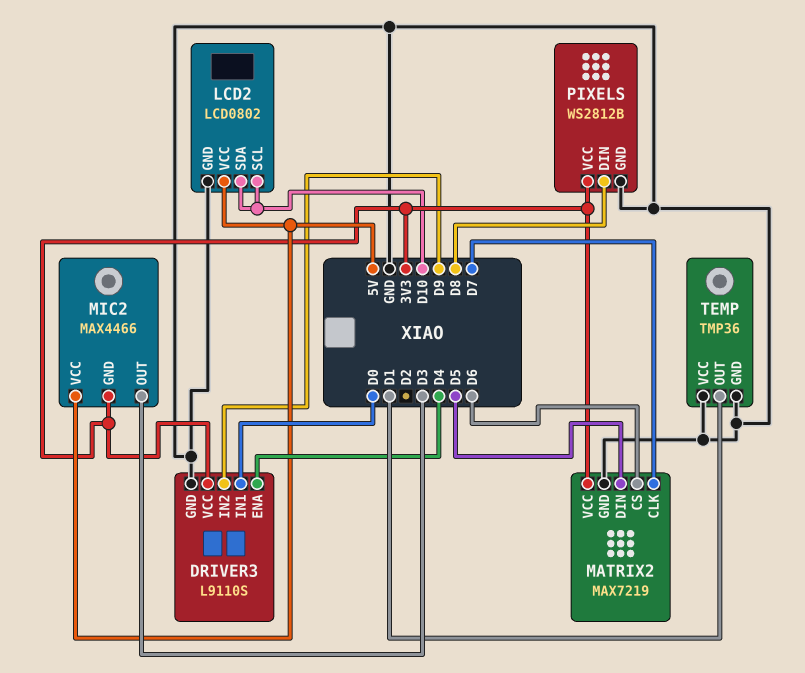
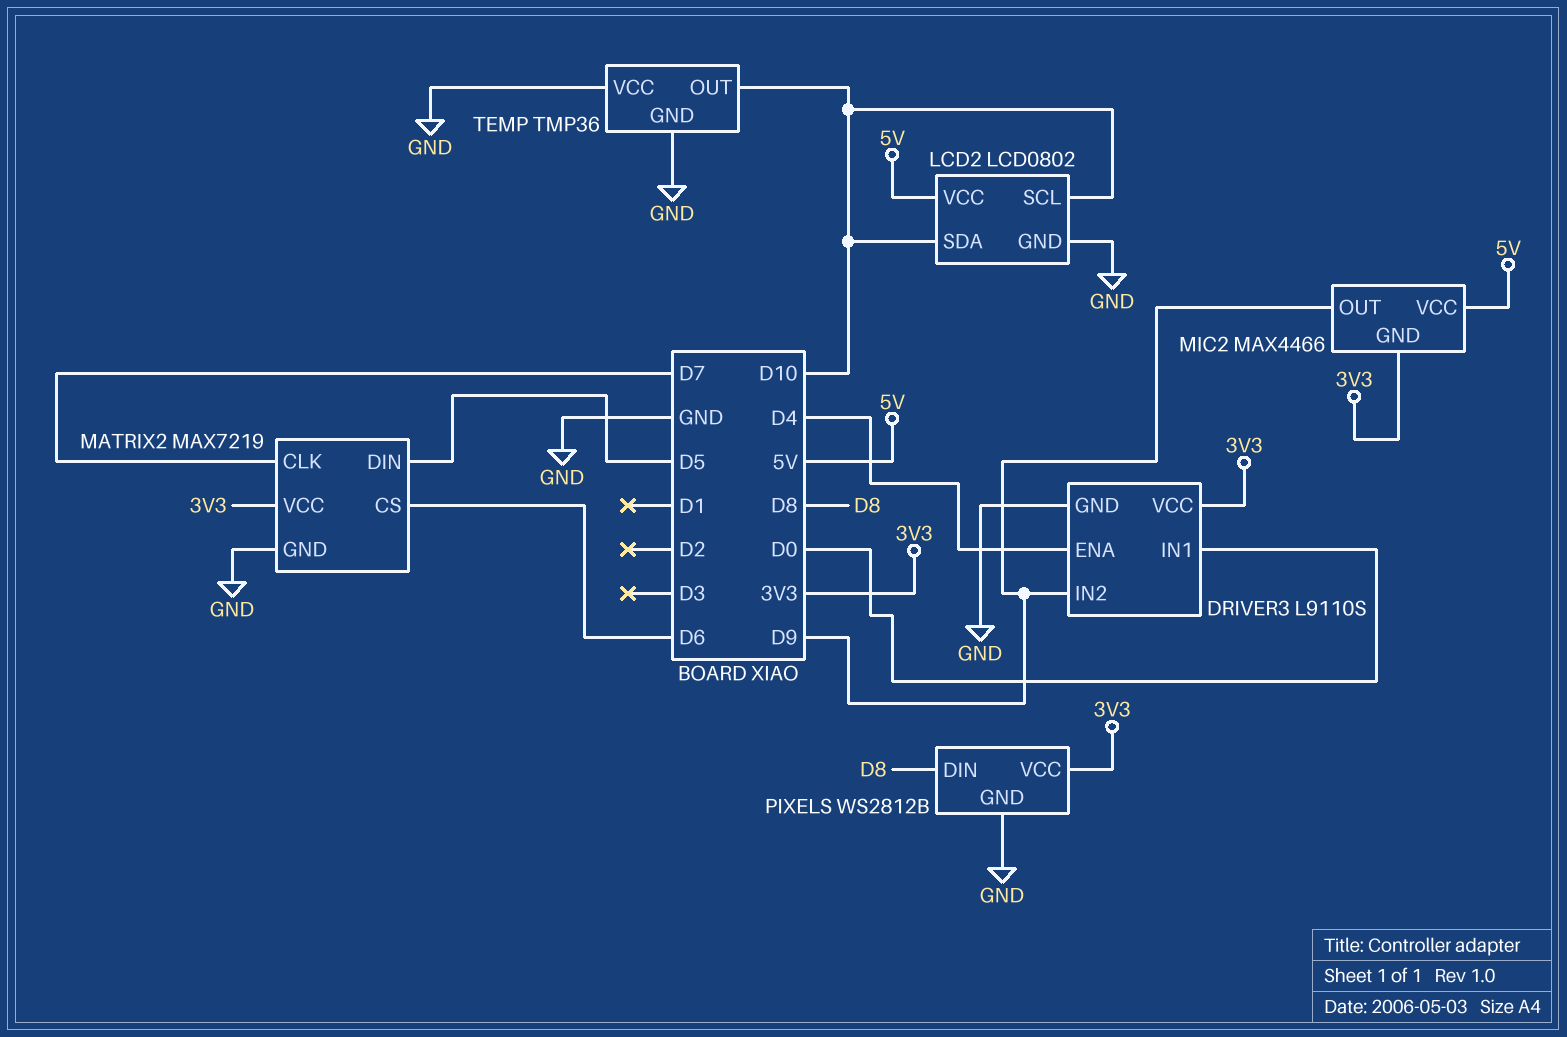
MIC2 pin OUT: D3 -> D9
TEMP pin OUT: D1 -> D10

